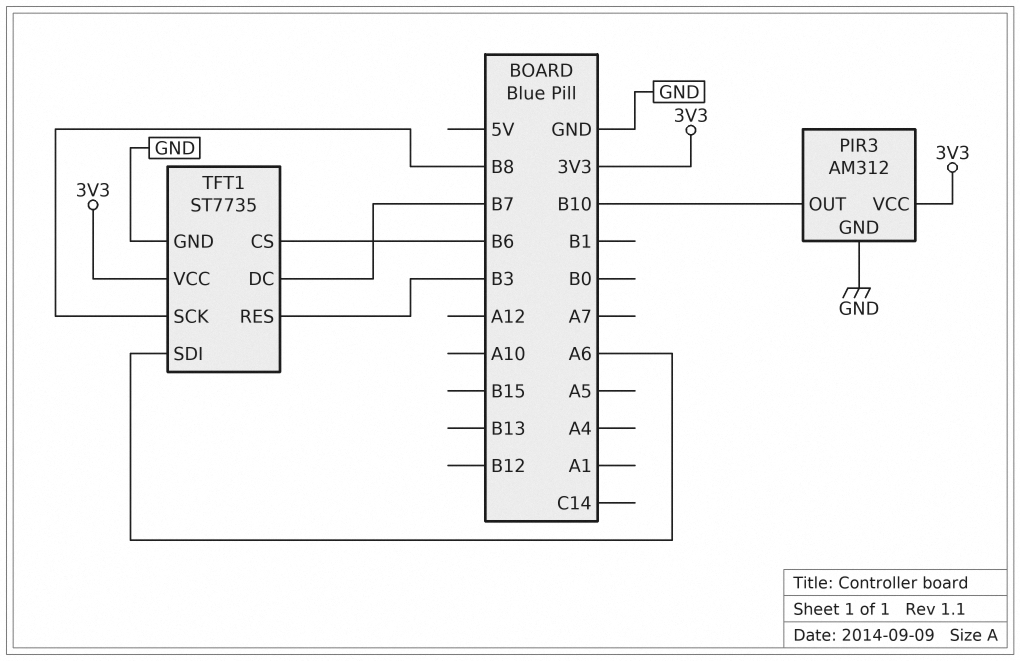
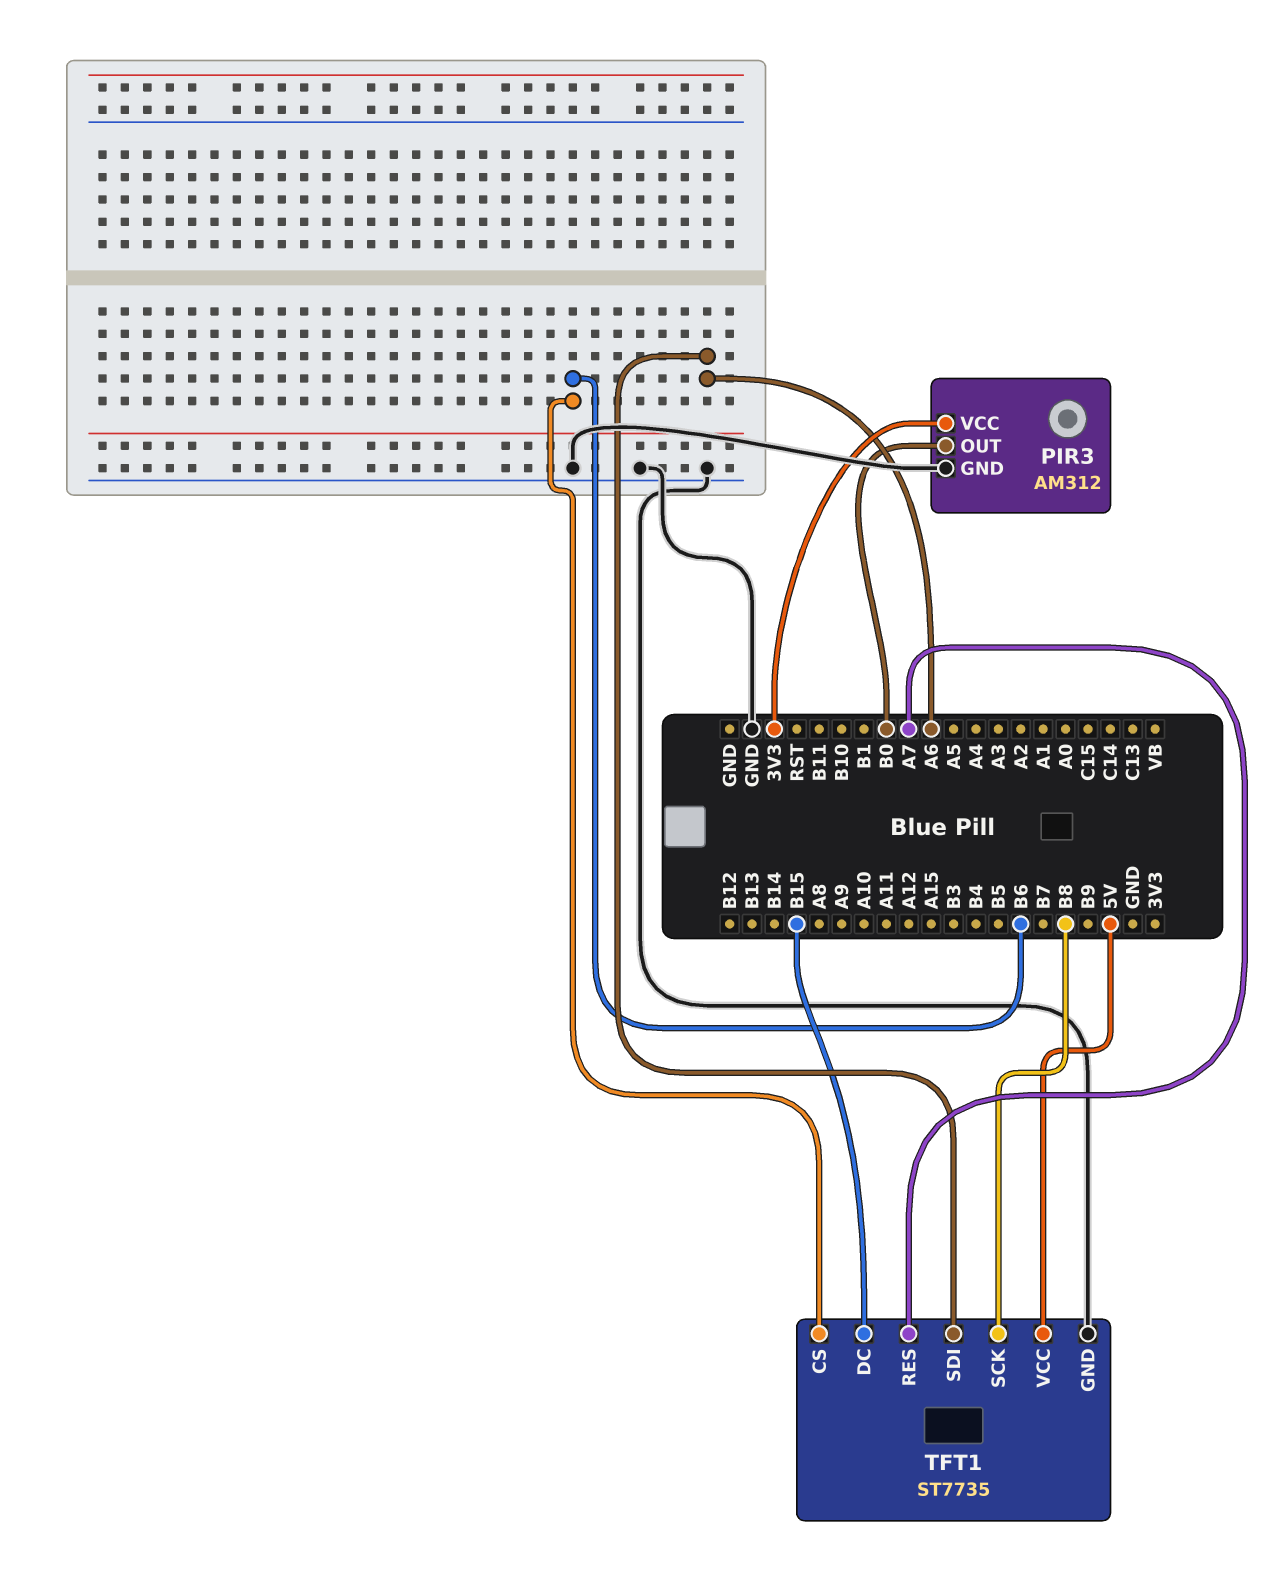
PIR3 pin OUT: B10 -> B0
TFT1 pin DC: B7 -> B15
TFT1 pin RES: B3 -> A7
TFT1 pin VCC: 3V3 -> 5V

